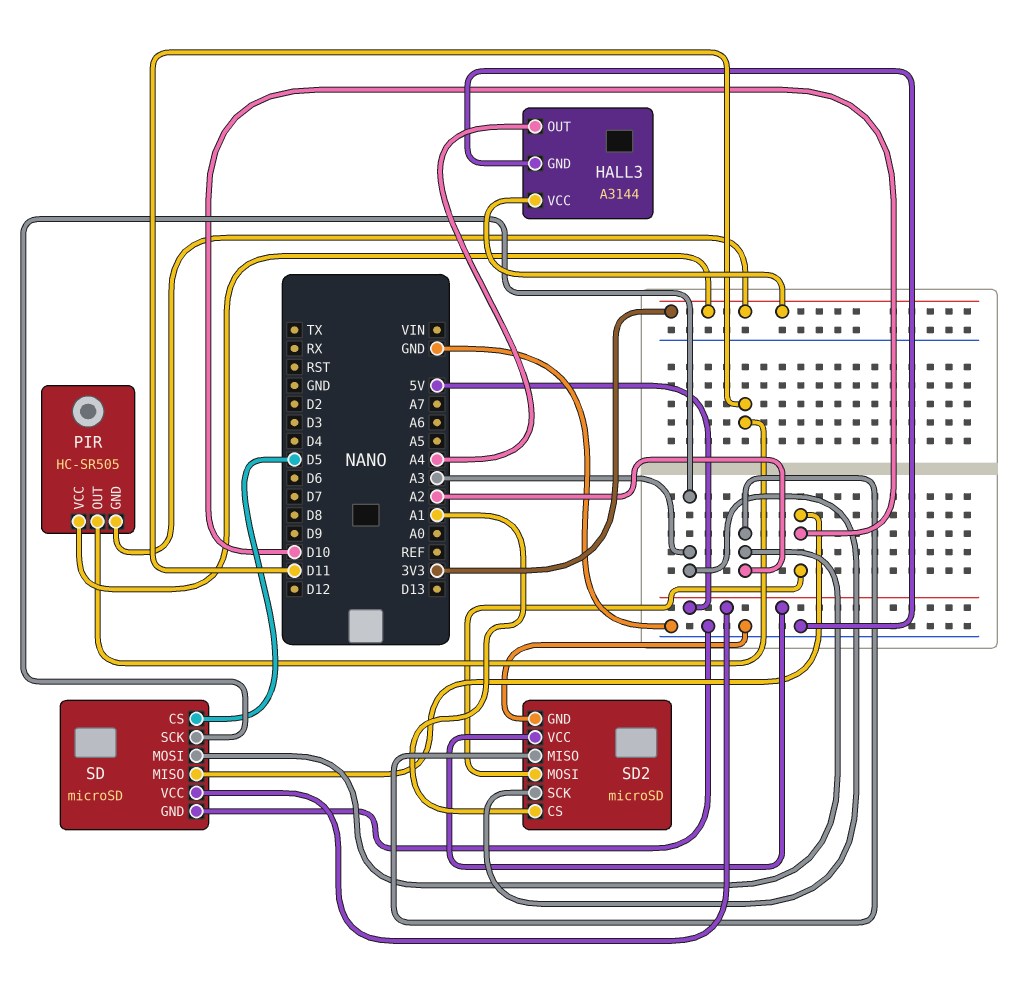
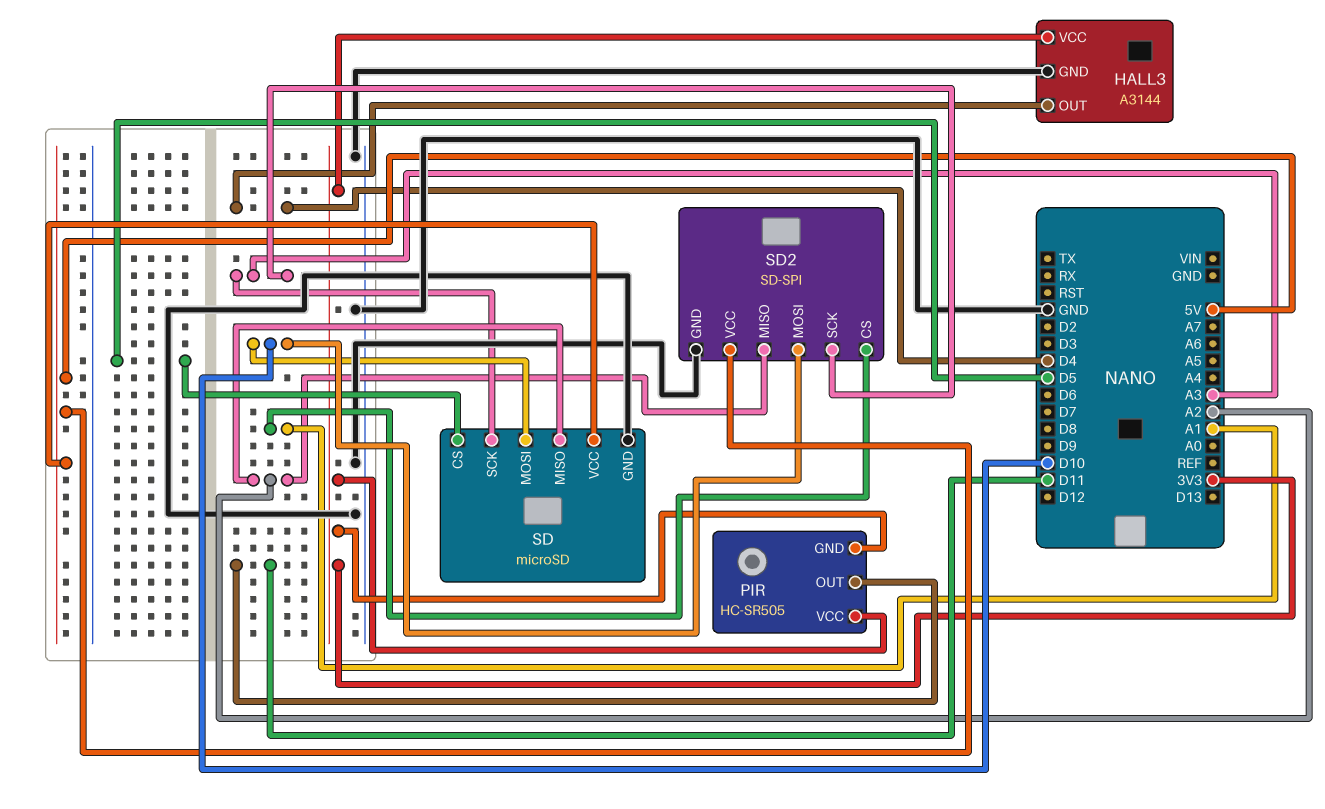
HALL3 pin OUT: A4 -> D4
SD pin MISO: D10 -> A2
SD pin MOSI: A2 -> D10
SD2: microSD -> SD-SPI

